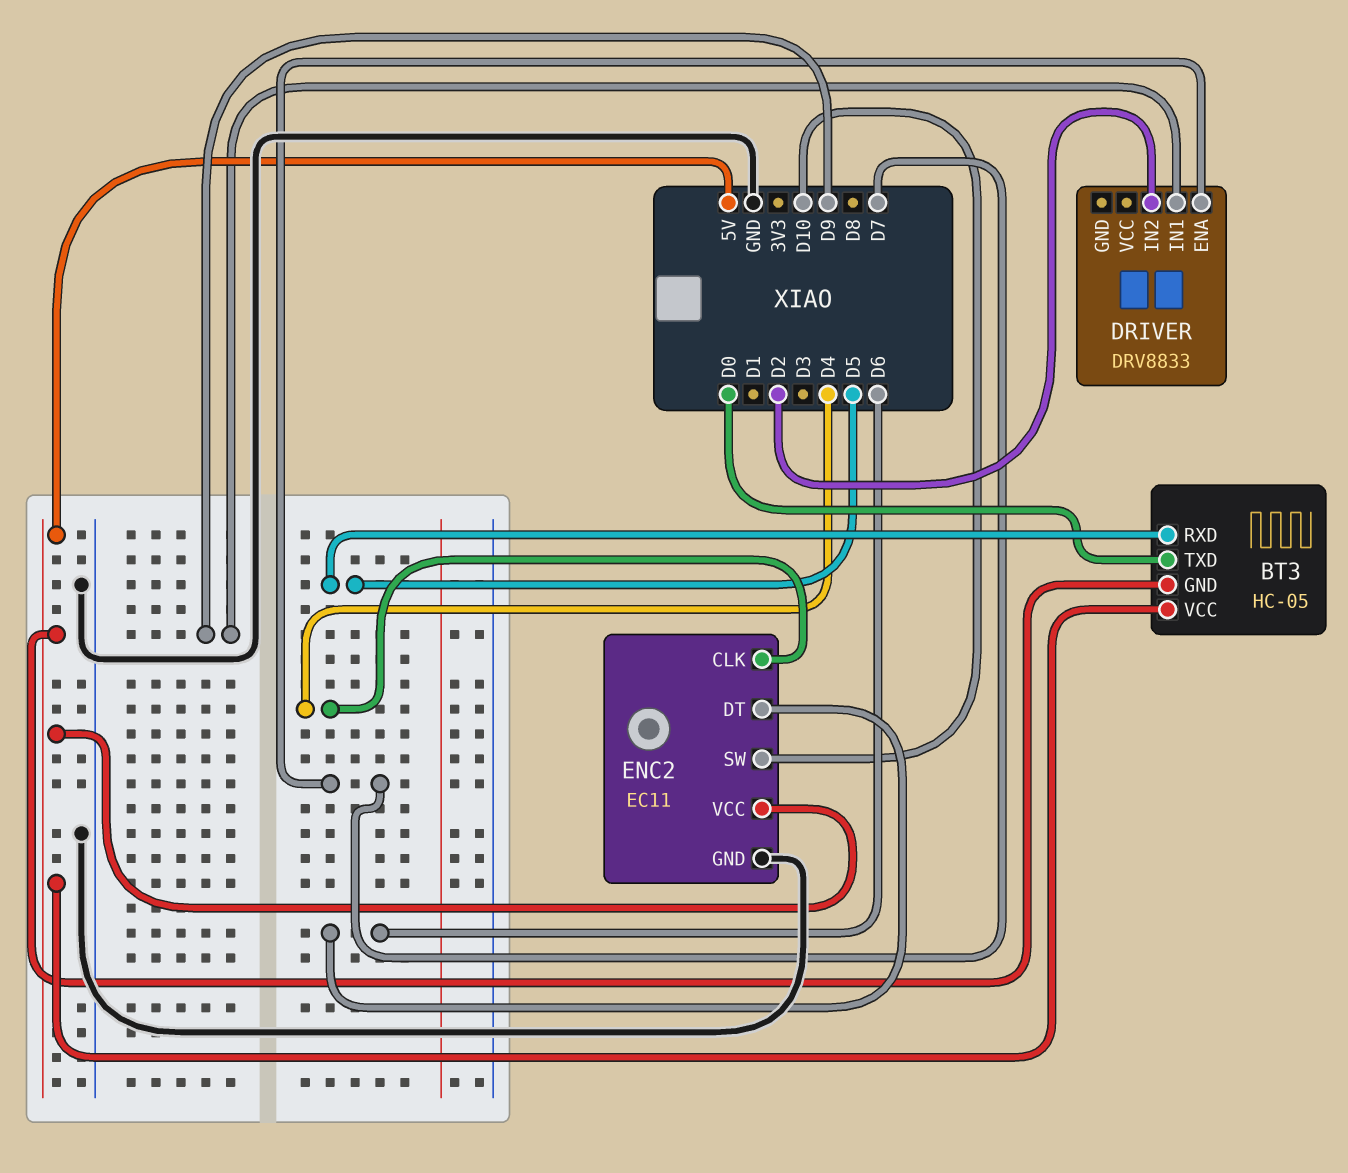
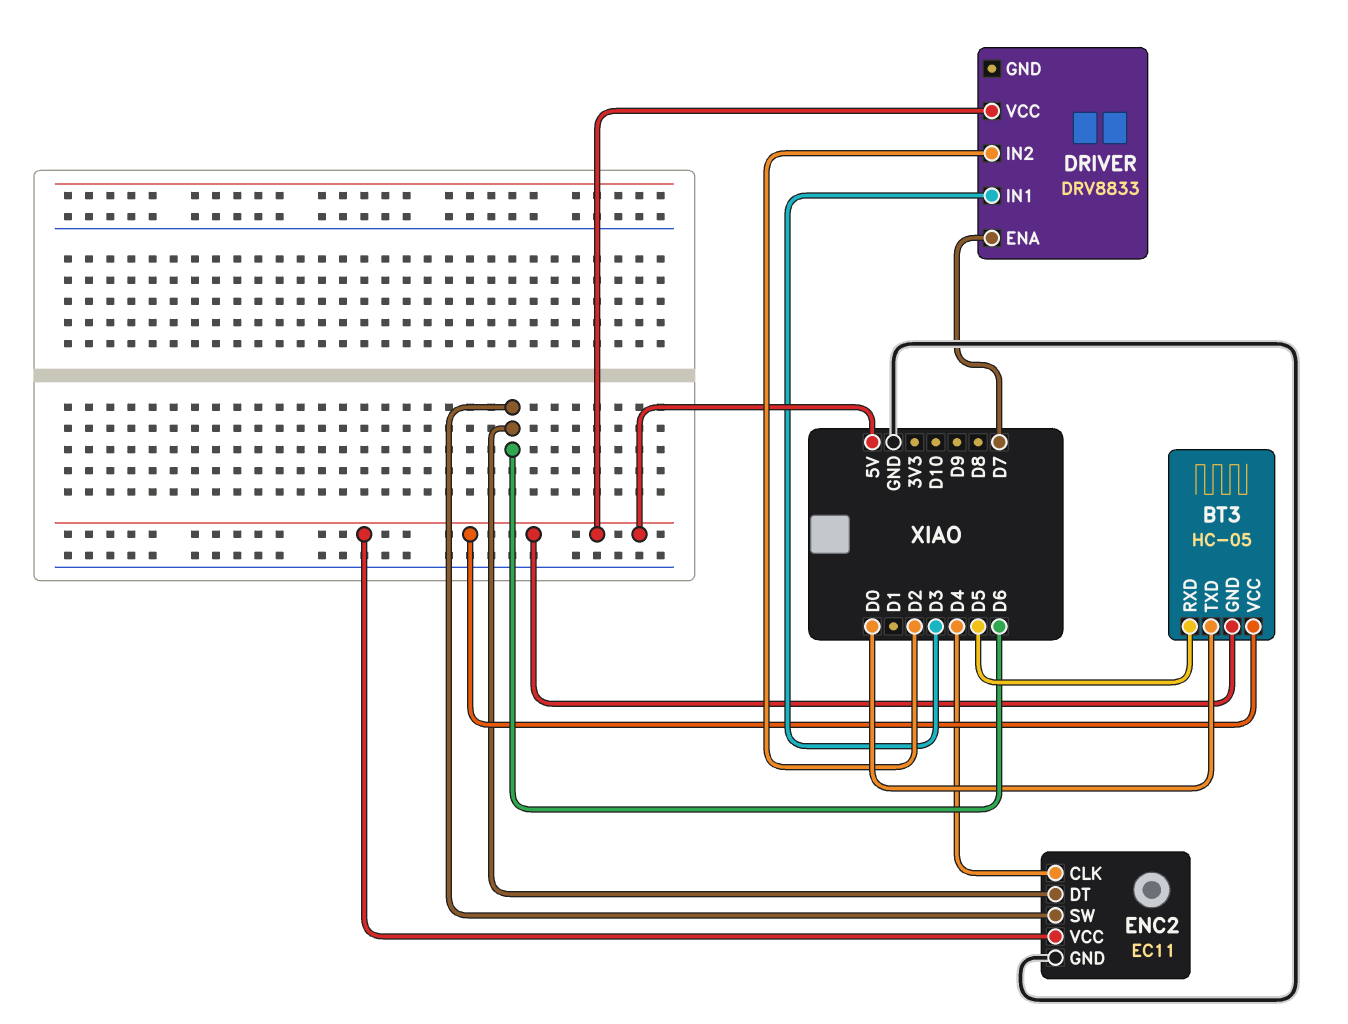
DRIVER pin IN1: D9 -> D3
DRIVER pin VCC: none -> 5V
ENC2 pin SW: D10 -> D6

